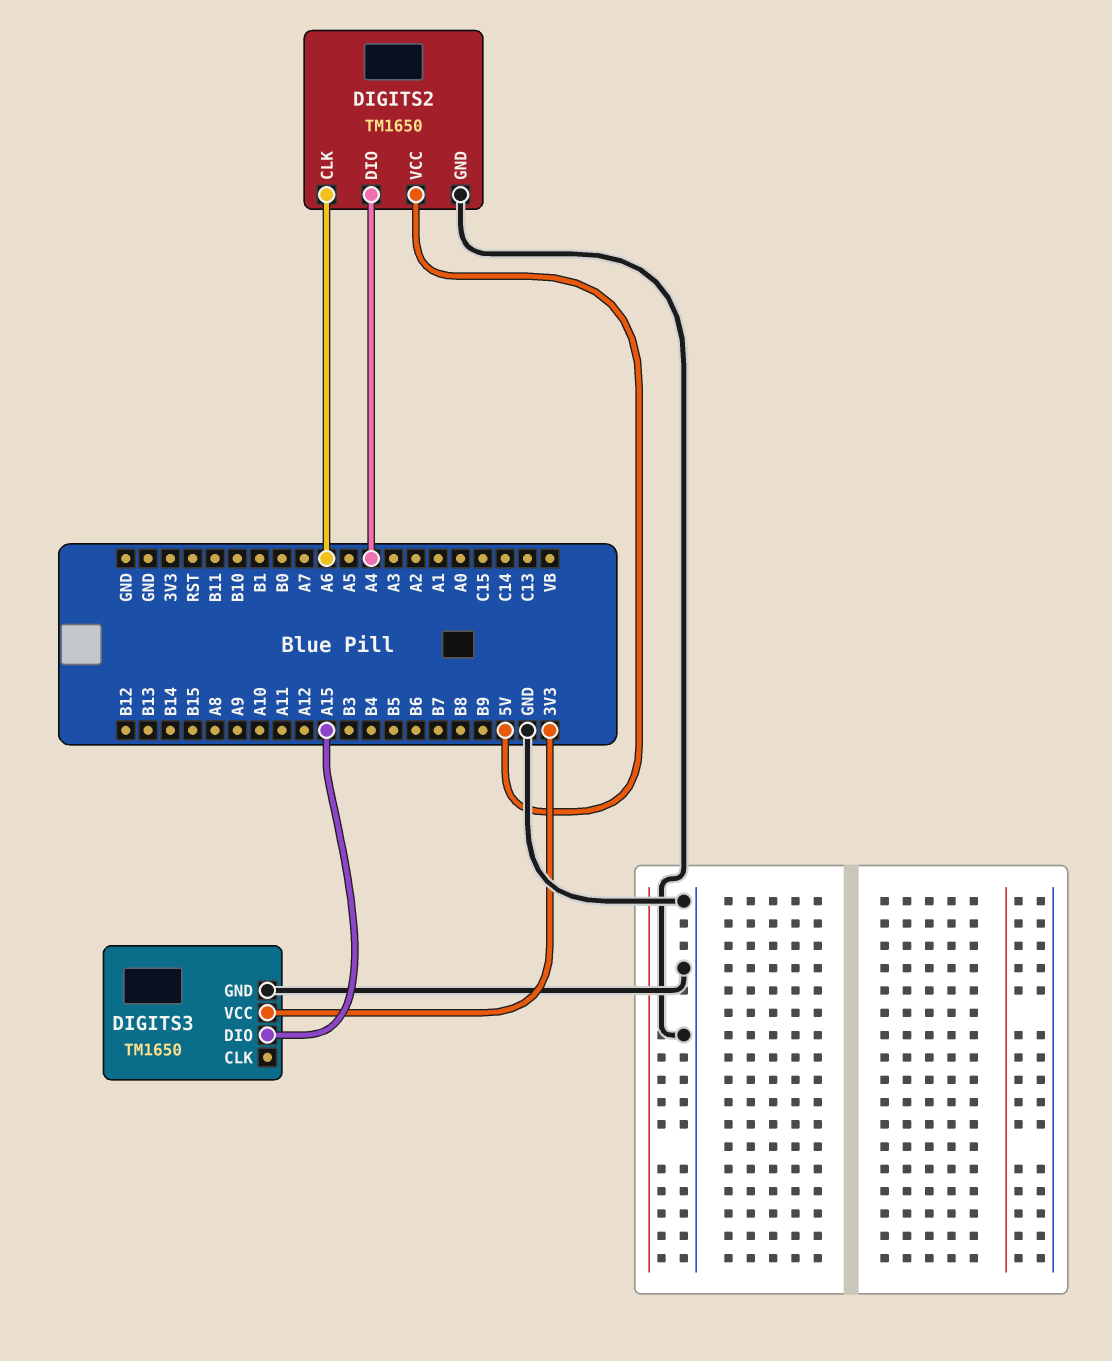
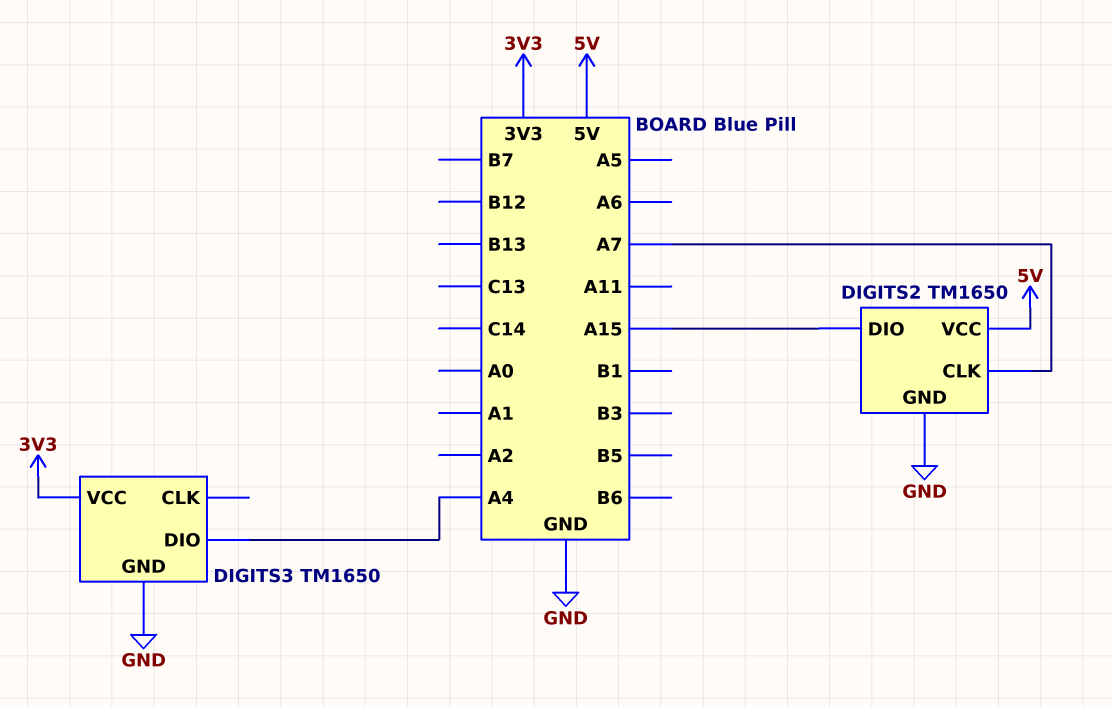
DIGITS2 pin CLK: A6 -> A7
DIGITS2 pin DIO: A4 -> A15
DIGITS3 pin DIO: A15 -> A4

